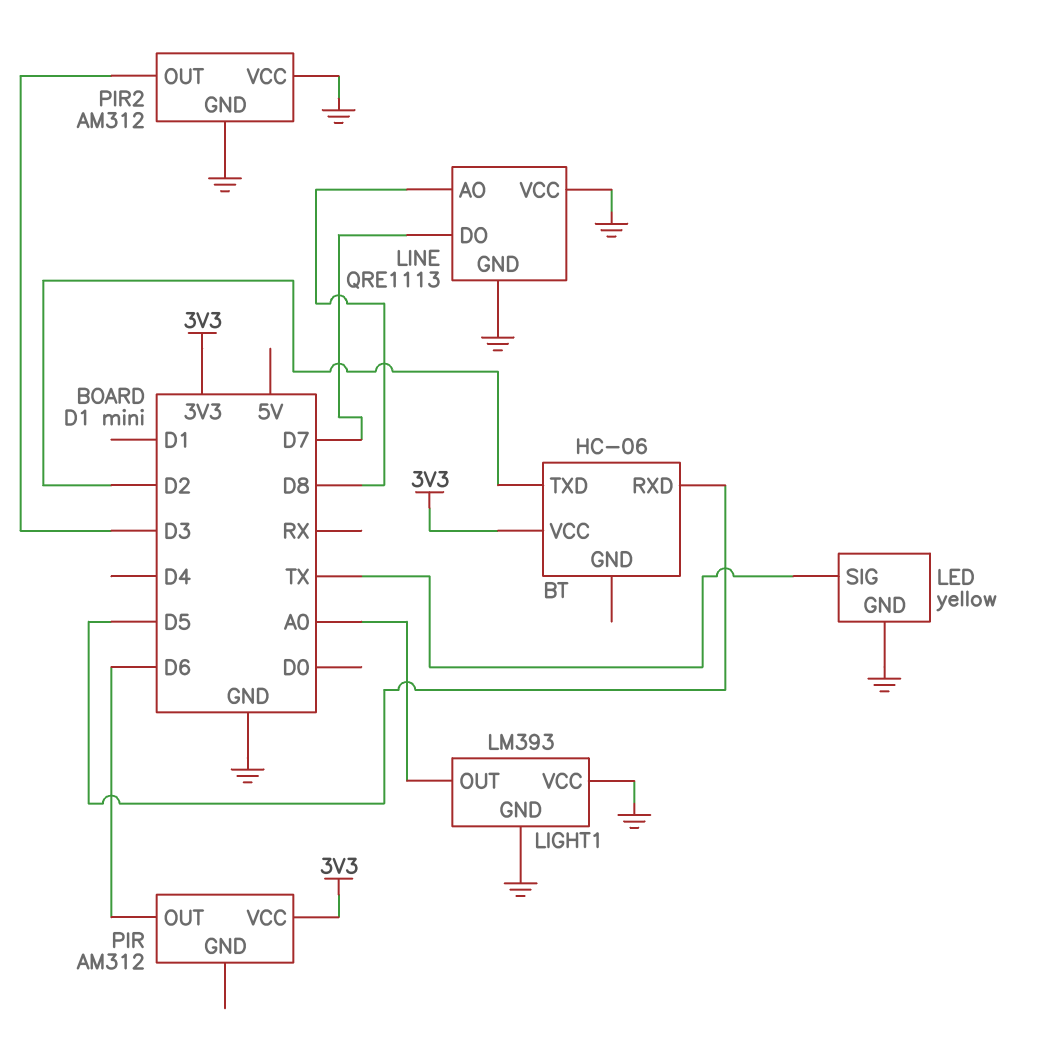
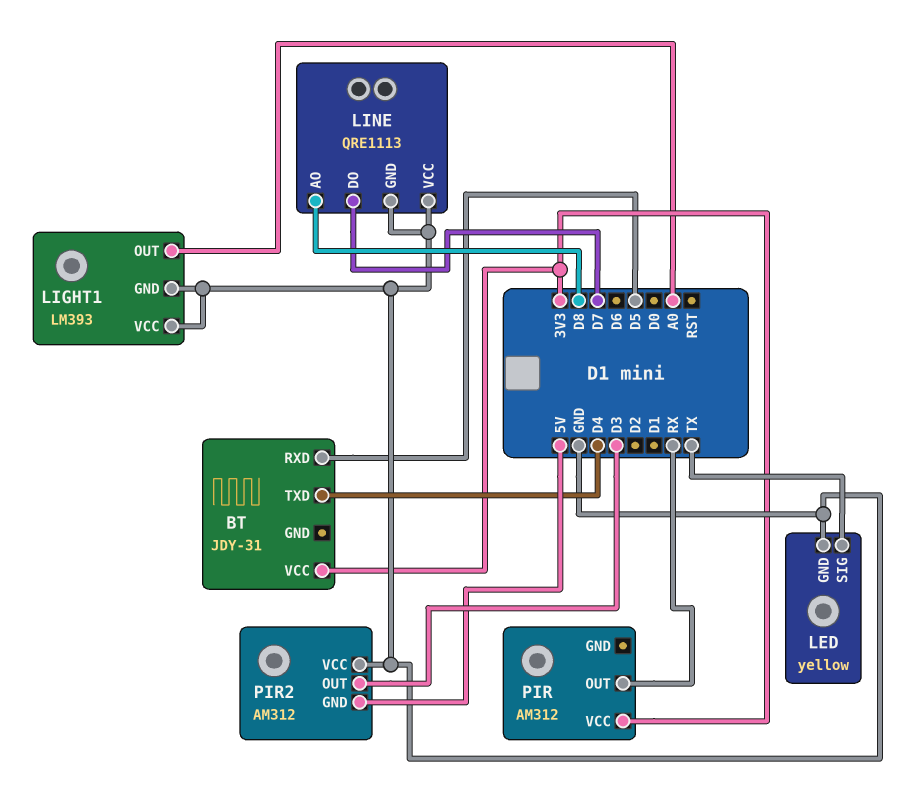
BT: HC-06 -> JDY-31
BT pin TXD: D2 -> D4
PIR pin OUT: D6 -> RX
PIR2 pin GND: GND -> 5V

